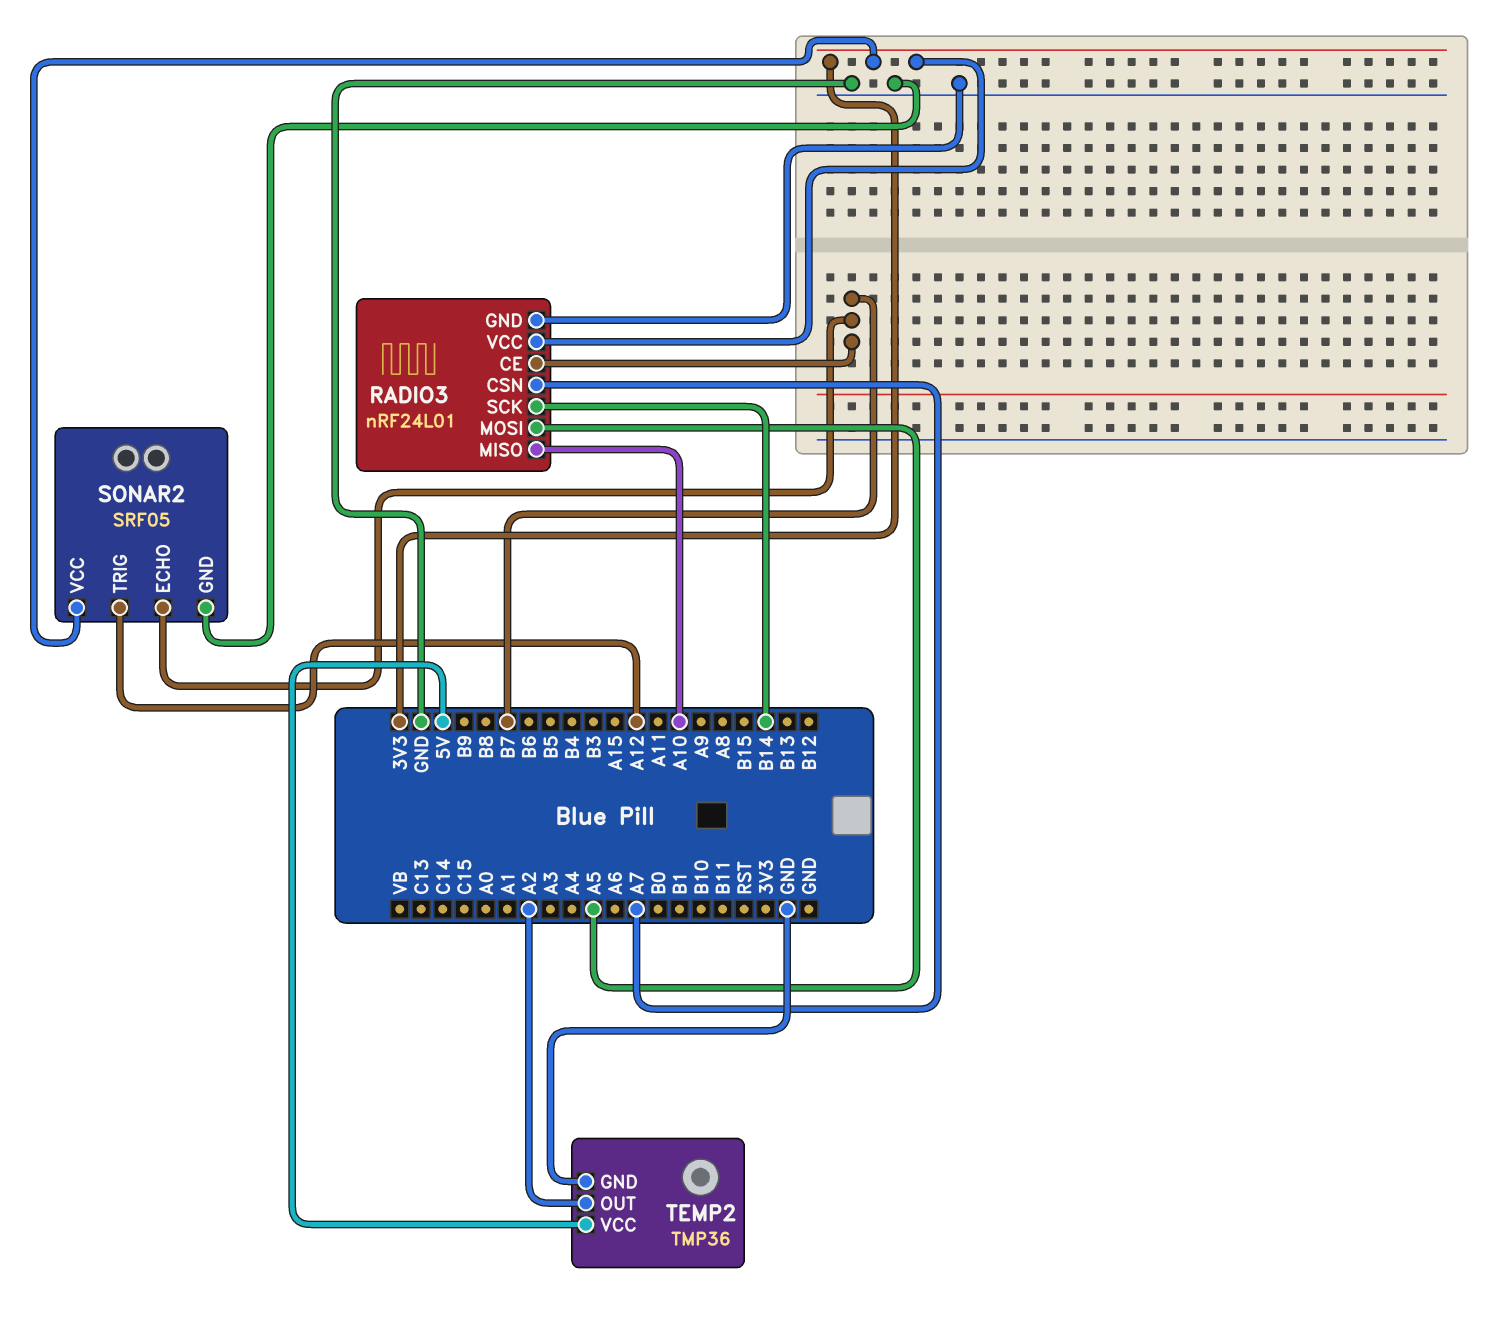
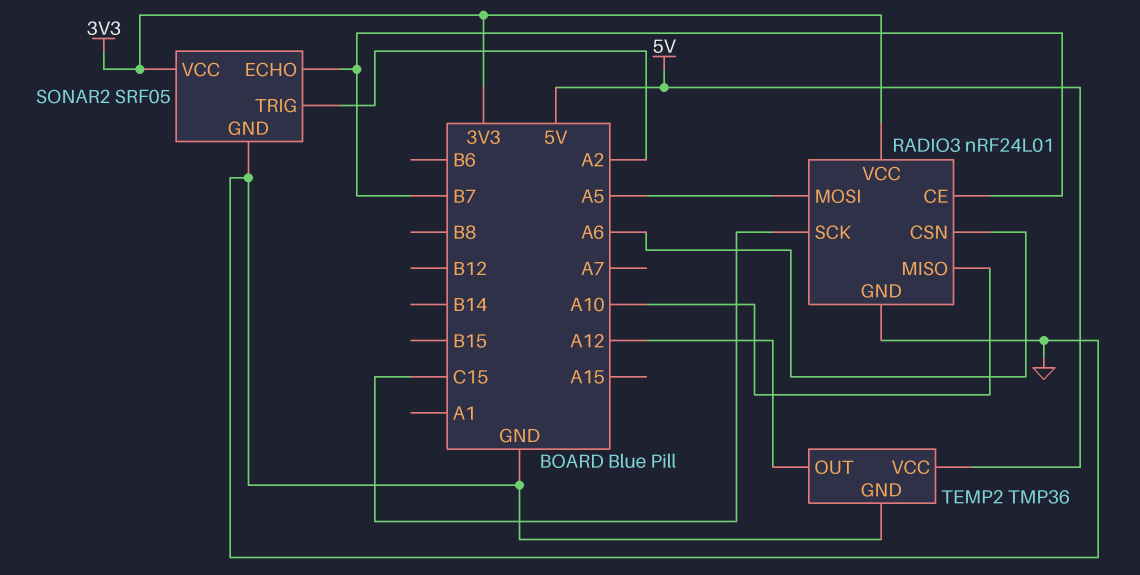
RADIO3 pin CSN: A7 -> A6
RADIO3 pin SCK: B14 -> C15
SONAR2 pin TRIG: A12 -> A2
TEMP2 pin OUT: A2 -> A12

